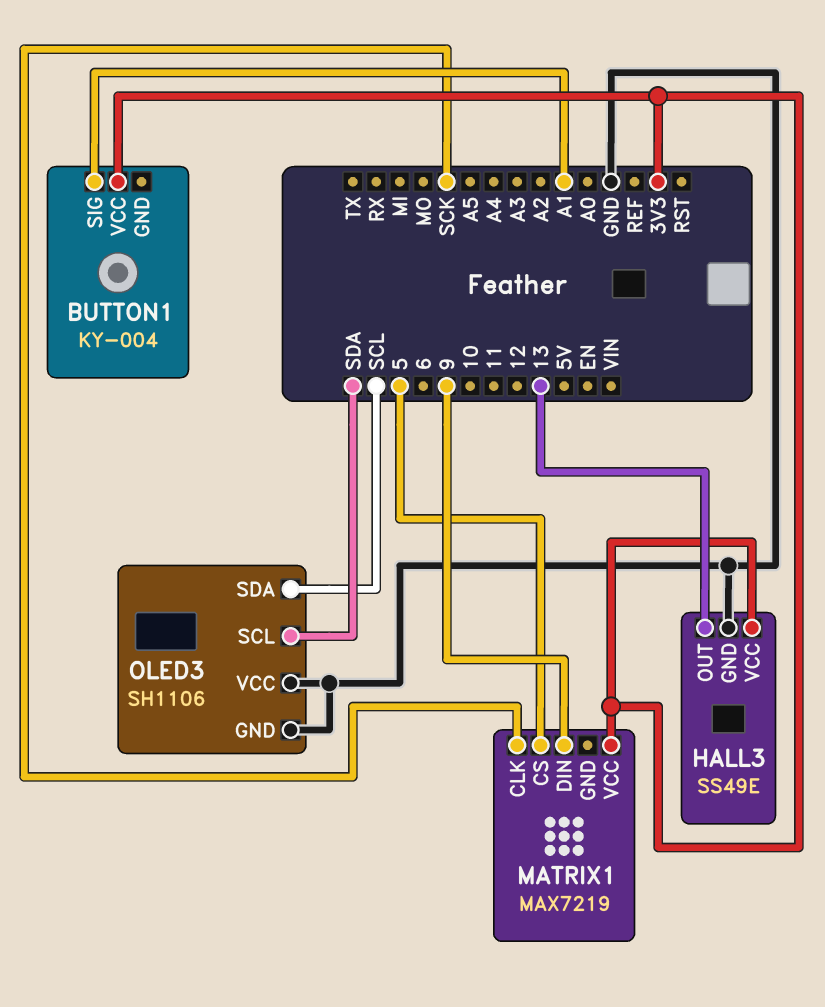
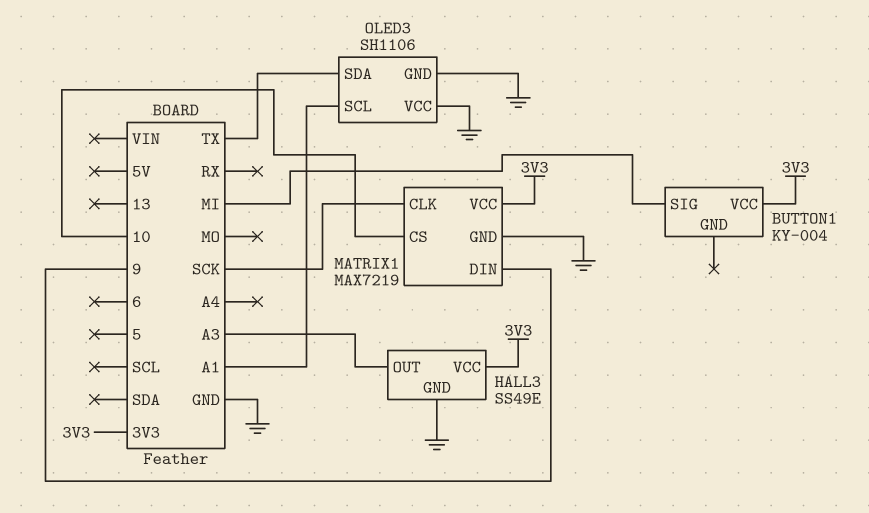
BUTTON1 pin SIG: A1 -> MI
HALL3 pin OUT: 13 -> A3
MATRIX1 pin CS: 5 -> 10
MATRIX1 pin GND: none -> GND
OLED3 pin SCL: SDA -> A1
OLED3 pin SDA: SCL -> TX

